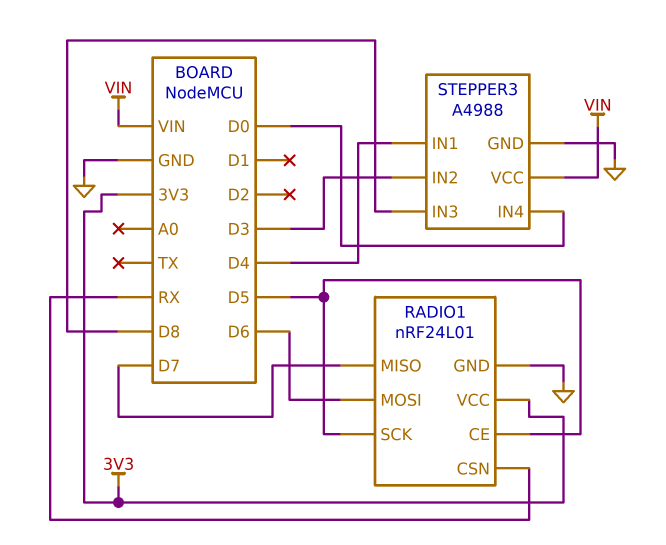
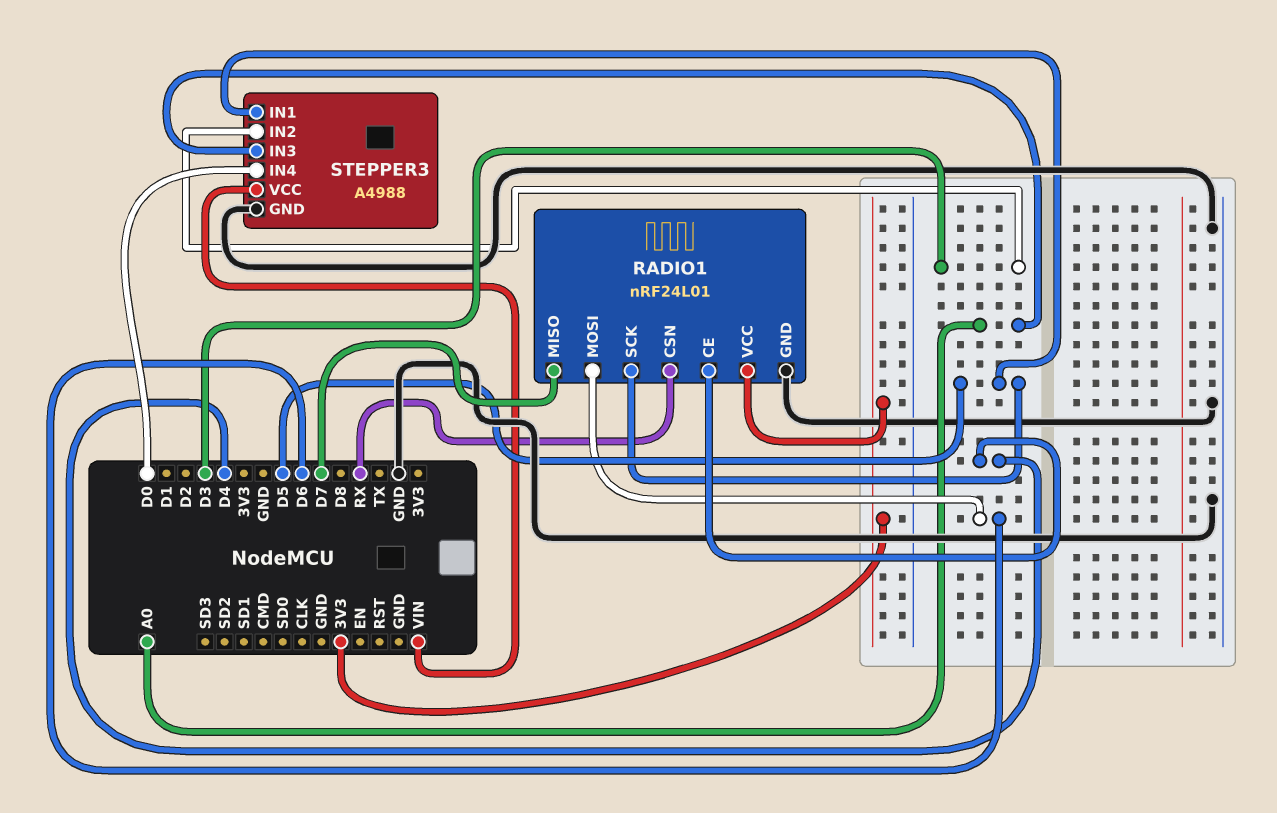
RADIO1 pin CE: D5 -> D4
STEPPER3 pin IN1: D4 -> D5
STEPPER3 pin IN3: D8 -> A0

